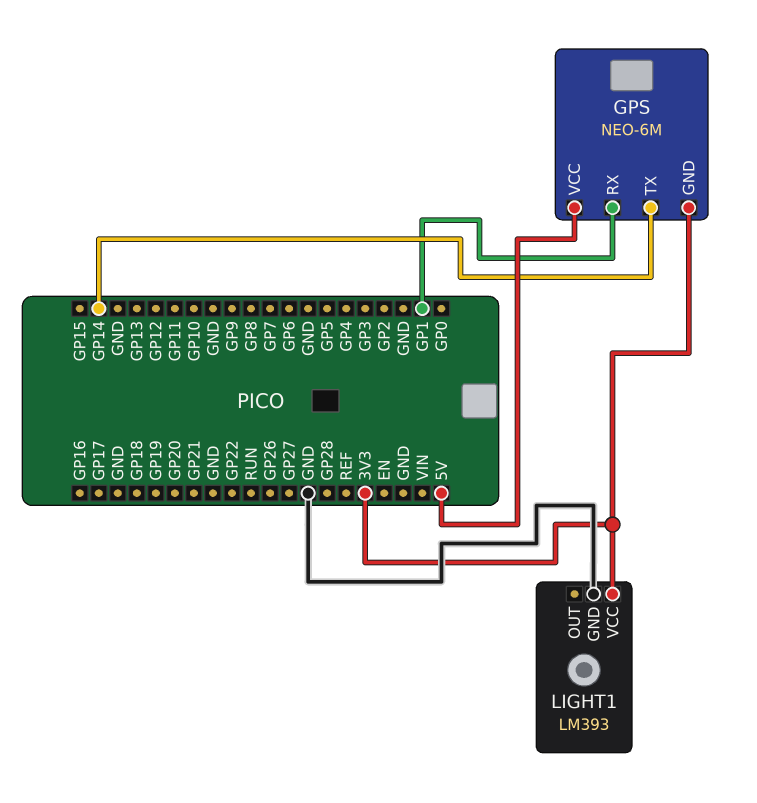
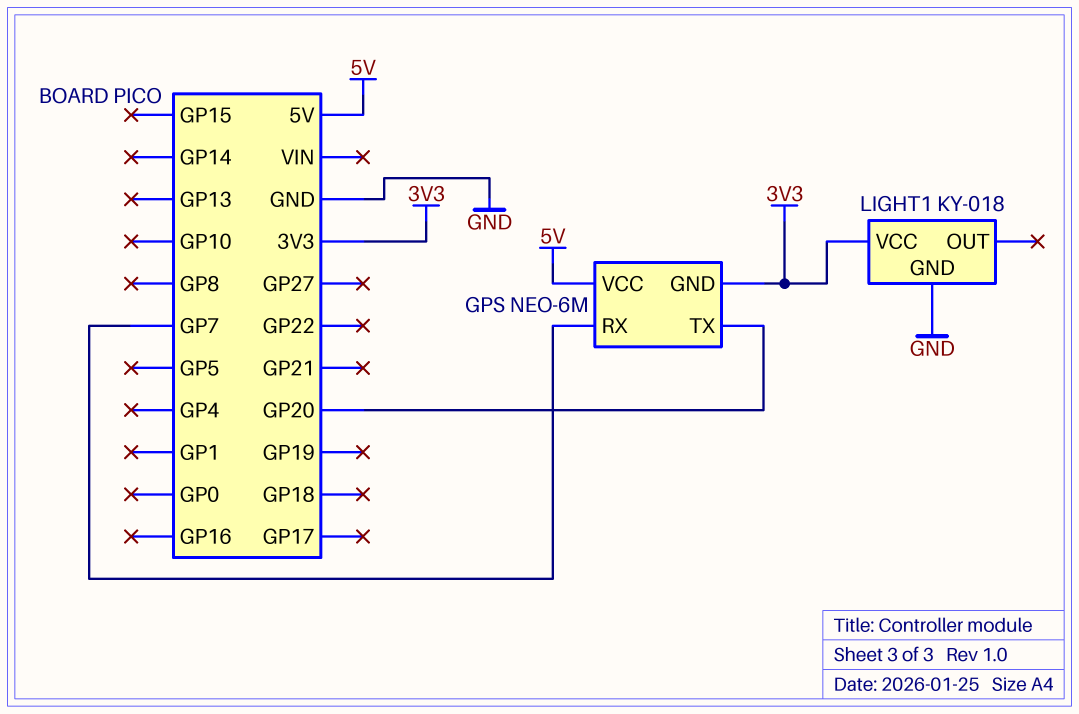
GPS pin RX: GP1 -> GP7
GPS pin TX: GP14 -> GP20
LIGHT1: LM393 -> KY-018

